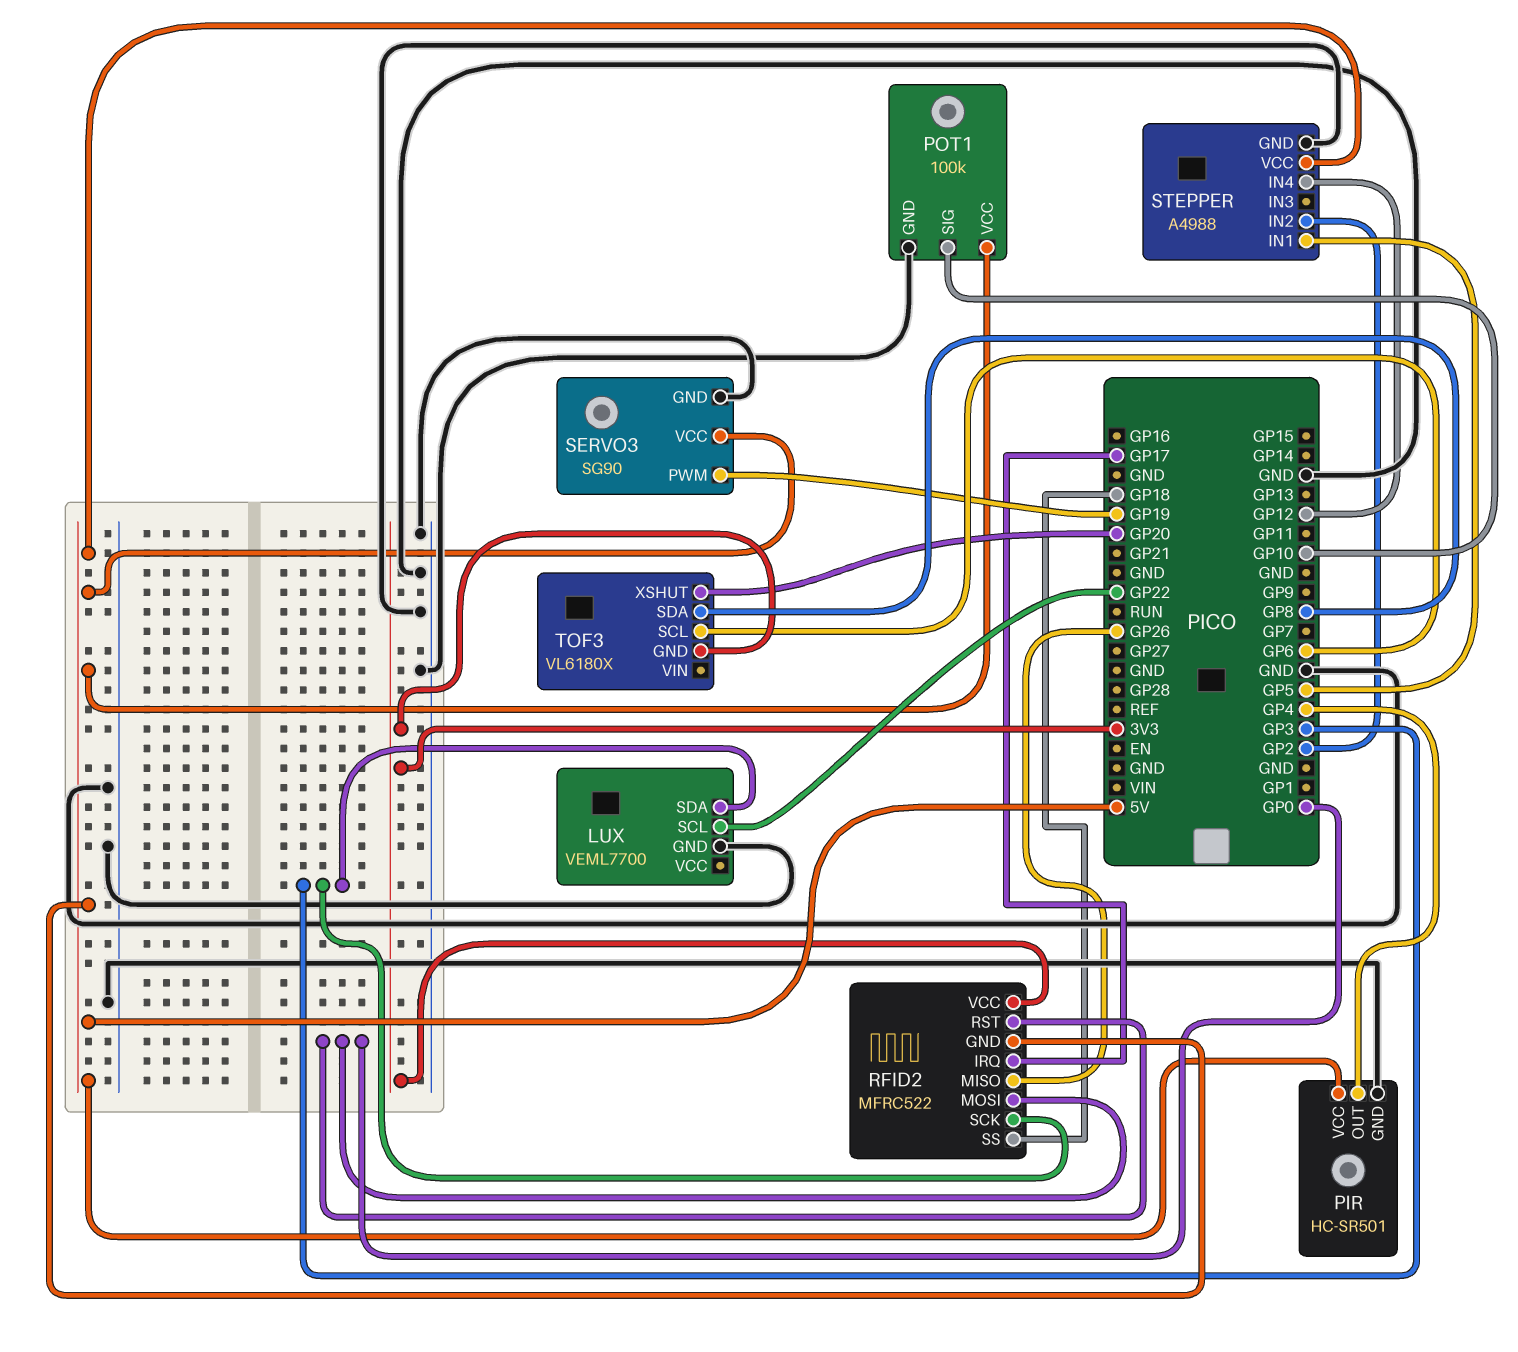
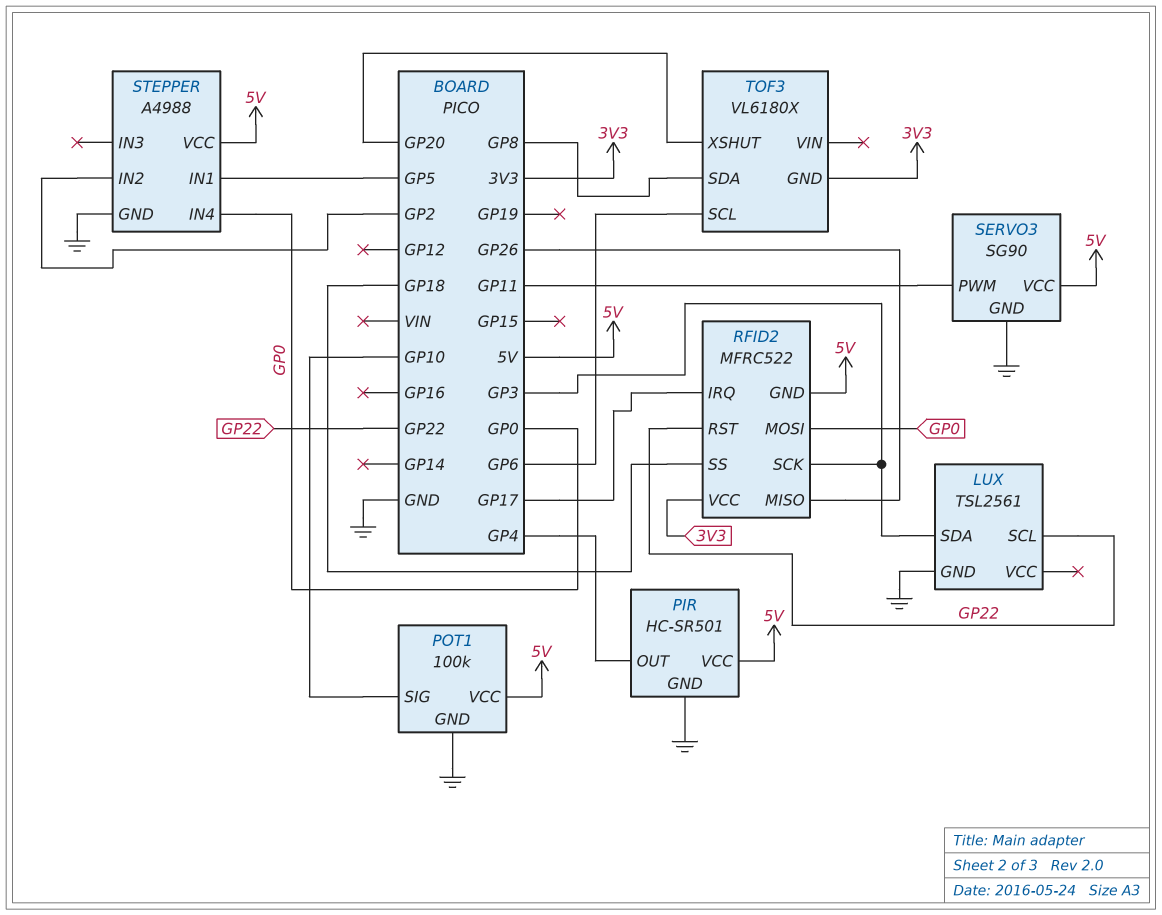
LUX: VEML7700 -> TSL2561
RFID2 pin RST: GP0 -> GP22
SERVO3 pin PWM: GP19 -> GP11
STEPPER pin IN4: GP12 -> GP0

